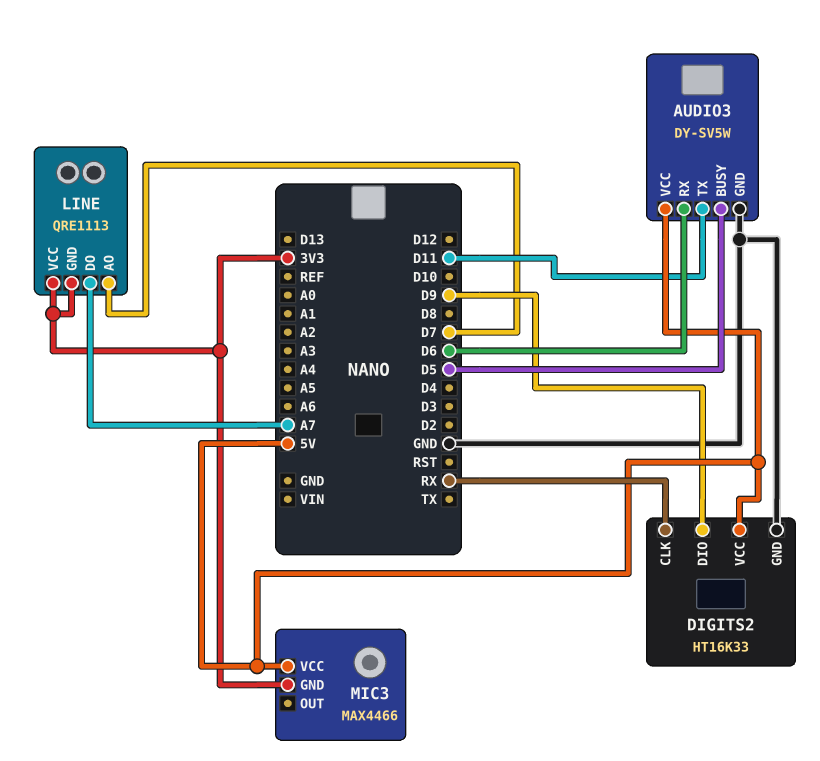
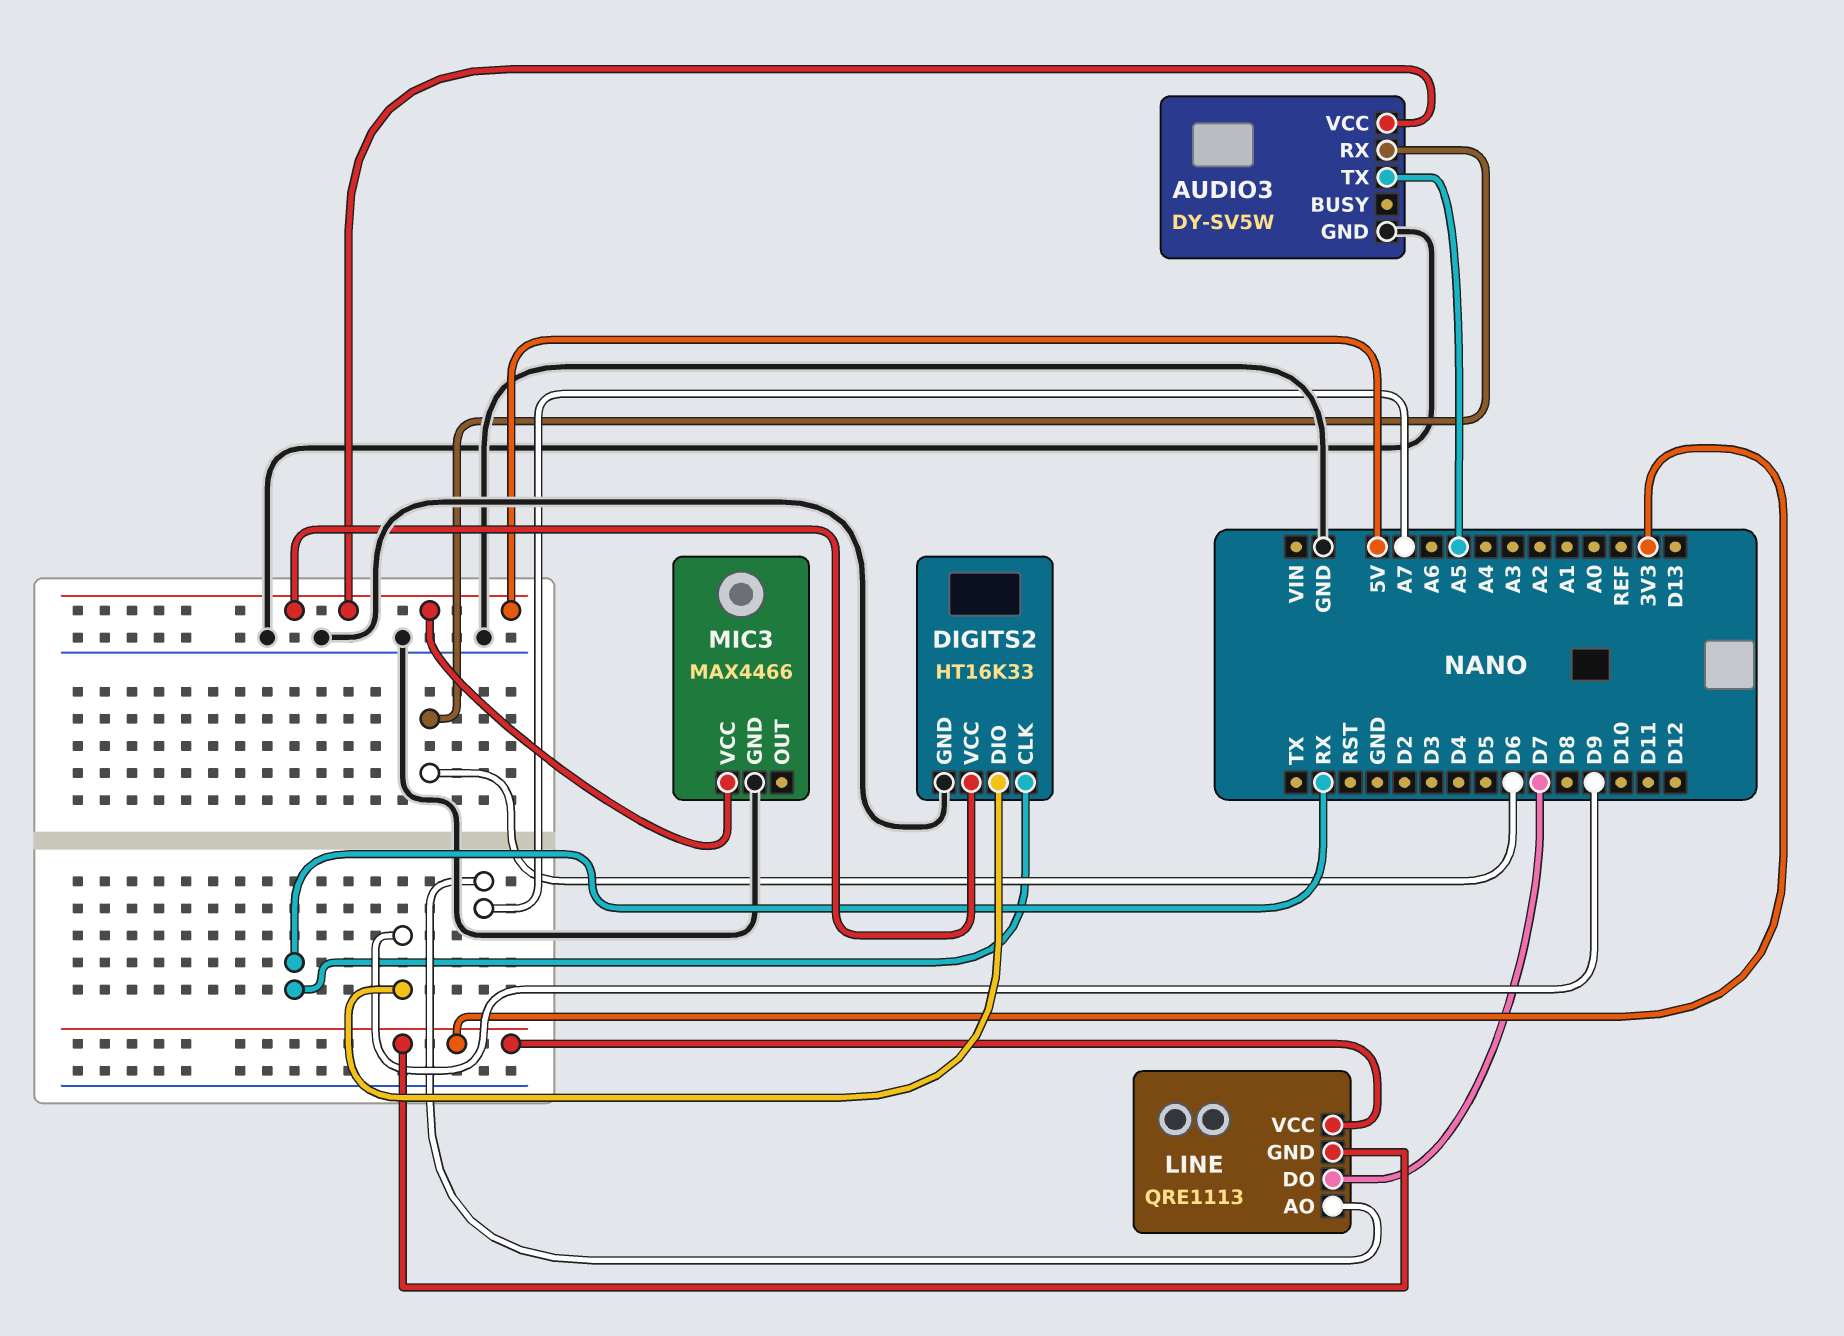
AUDIO3 pin BUSY: D5 -> none
AUDIO3 pin TX: D11 -> A5
LINE pin AO: D7 -> A7
LINE pin DO: A7 -> D7
MIC3 pin GND: 3V3 -> GND

